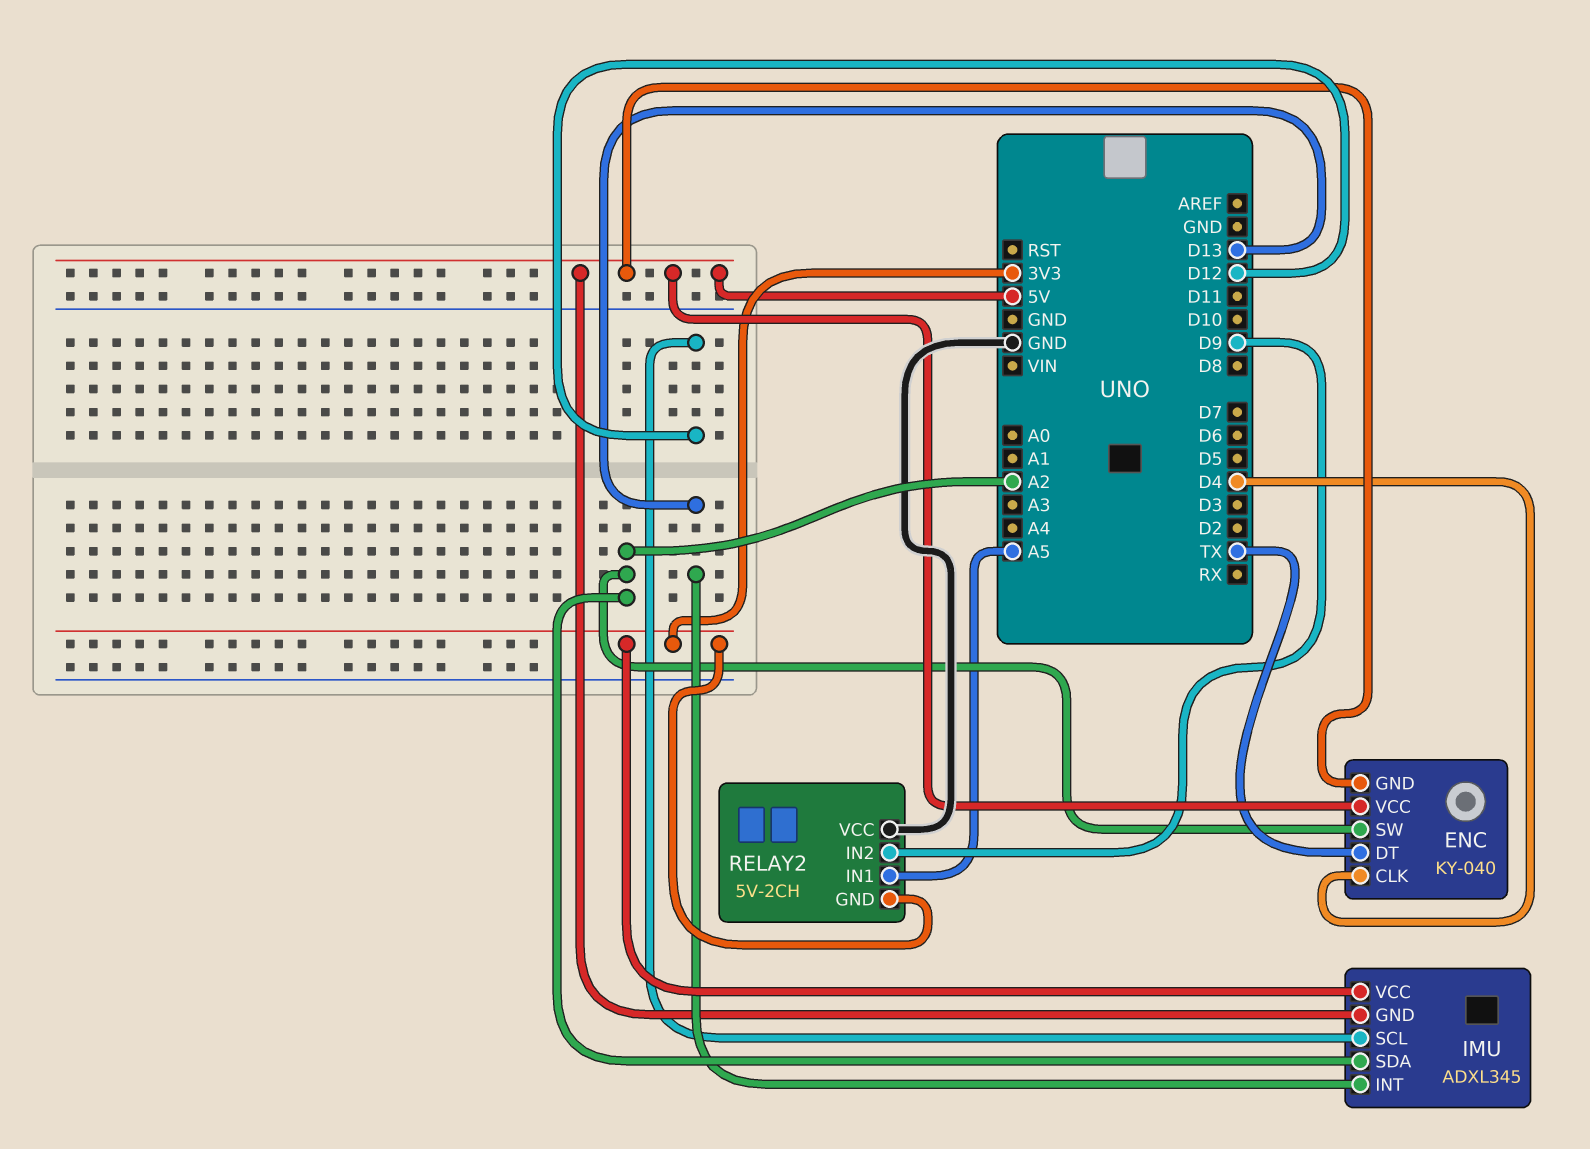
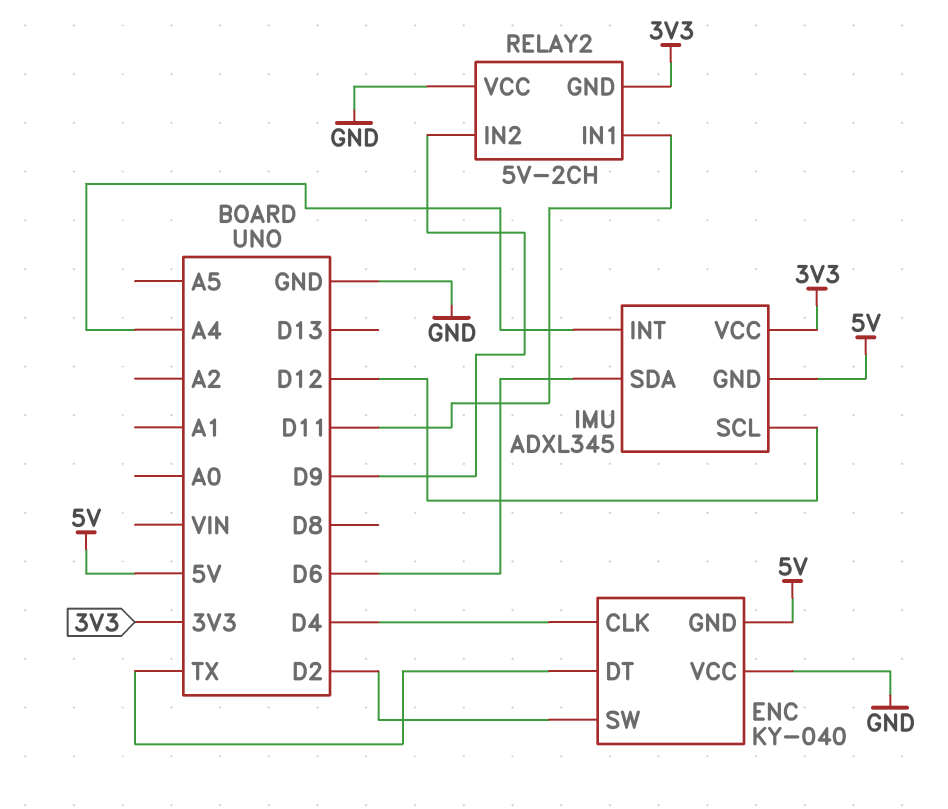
ENC pin SW: A2 -> D2
ENC pin VCC: 5V -> GND
IMU pin INT: D13 -> A4
IMU pin SDA: A2 -> D6
RELAY2 pin IN1: A5 -> D11

